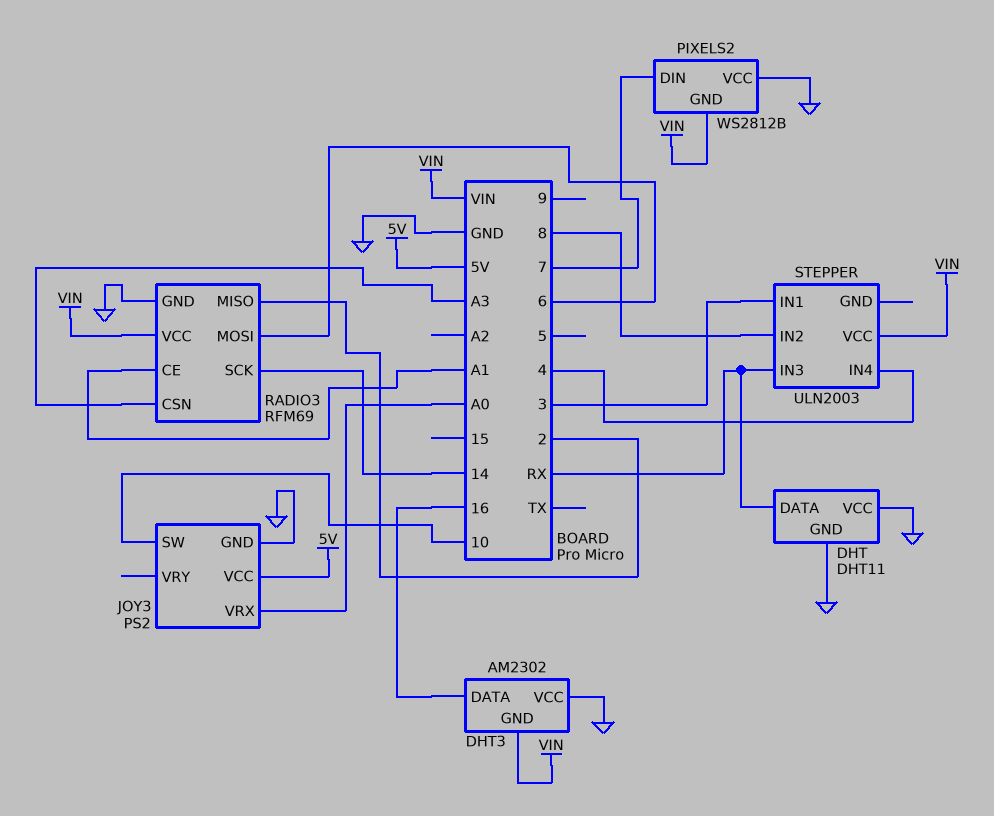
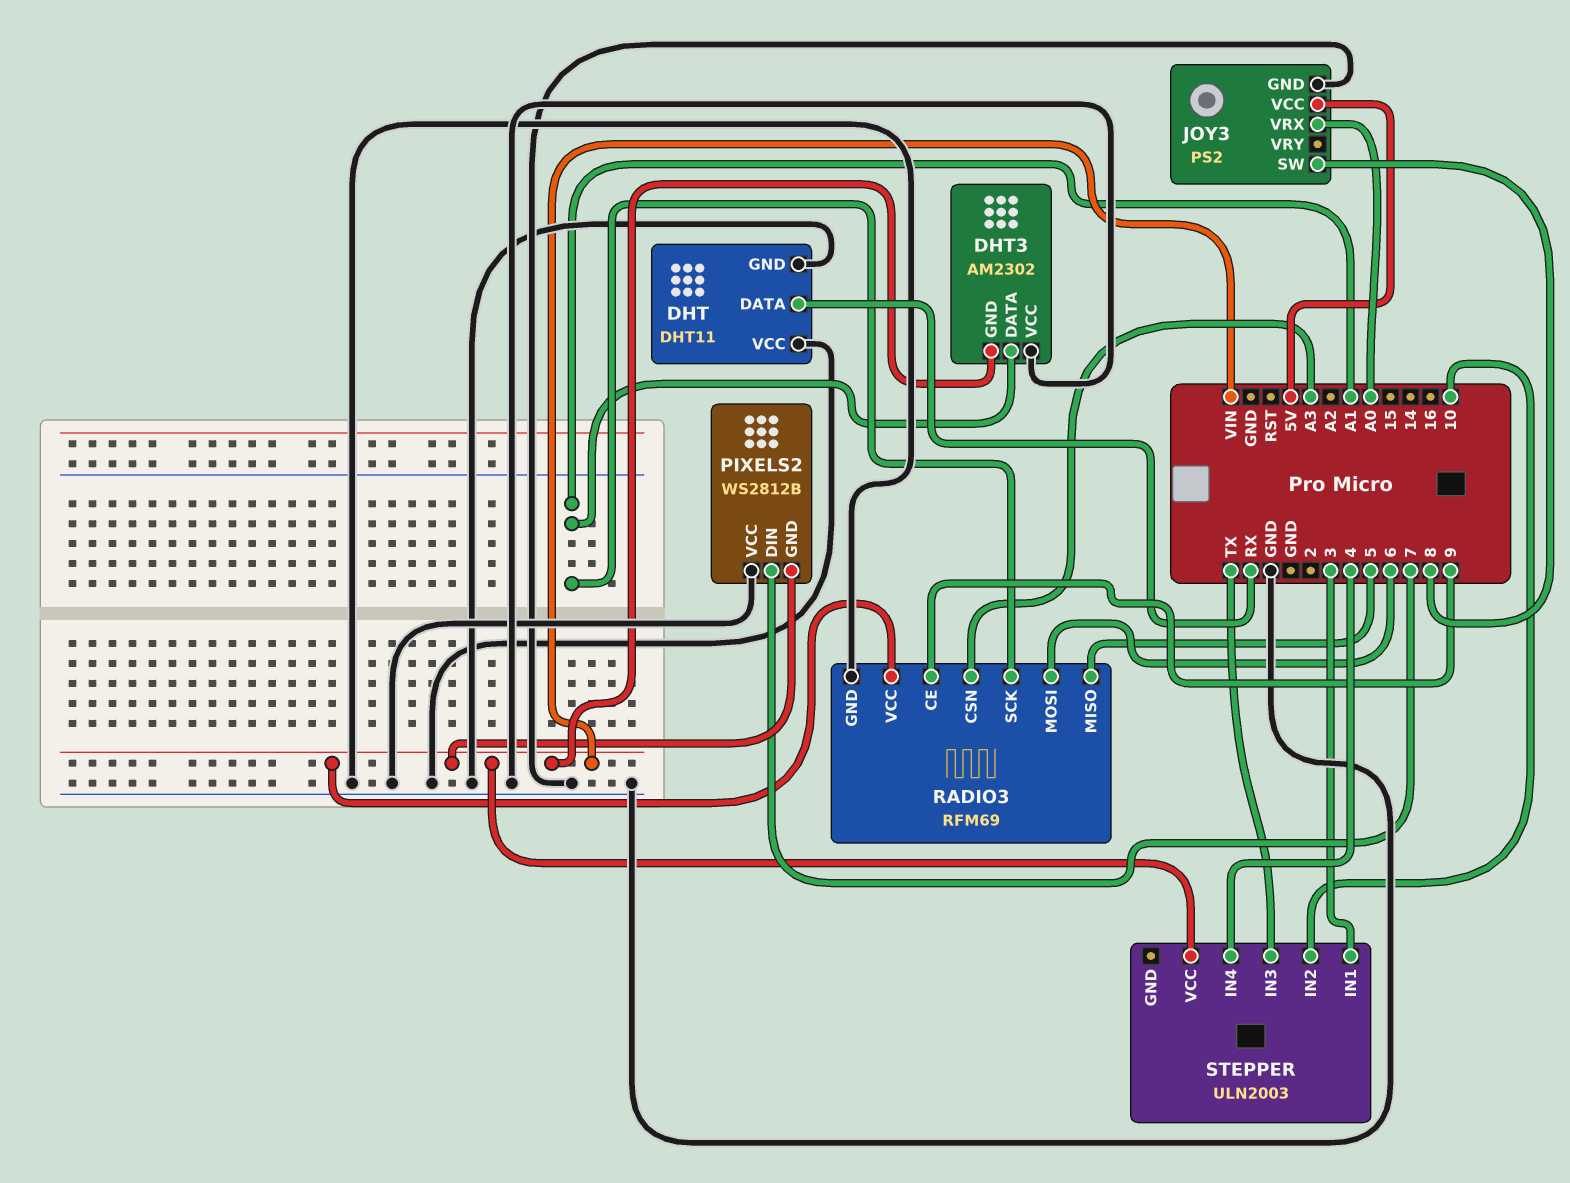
DHT3 pin DATA: 16 -> A1
JOY3 pin SW: 10 -> 8
RADIO3 pin CE: A1 -> 9
RADIO3 pin MISO: 2 -> 5
RADIO3 pin SCK: 14 -> A1
STEPPER pin IN2: 8 -> 10
STEPPER pin IN3: RX -> TX

